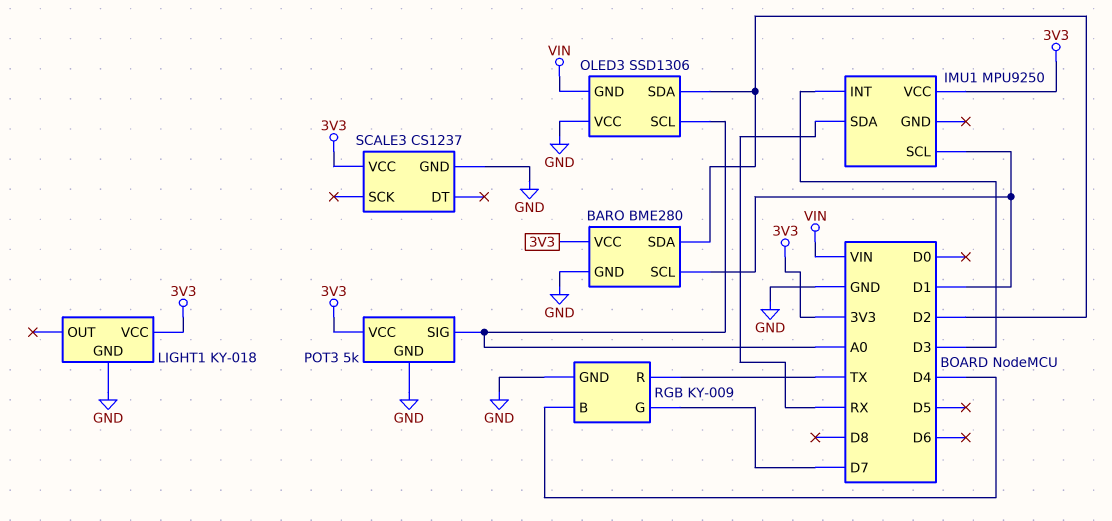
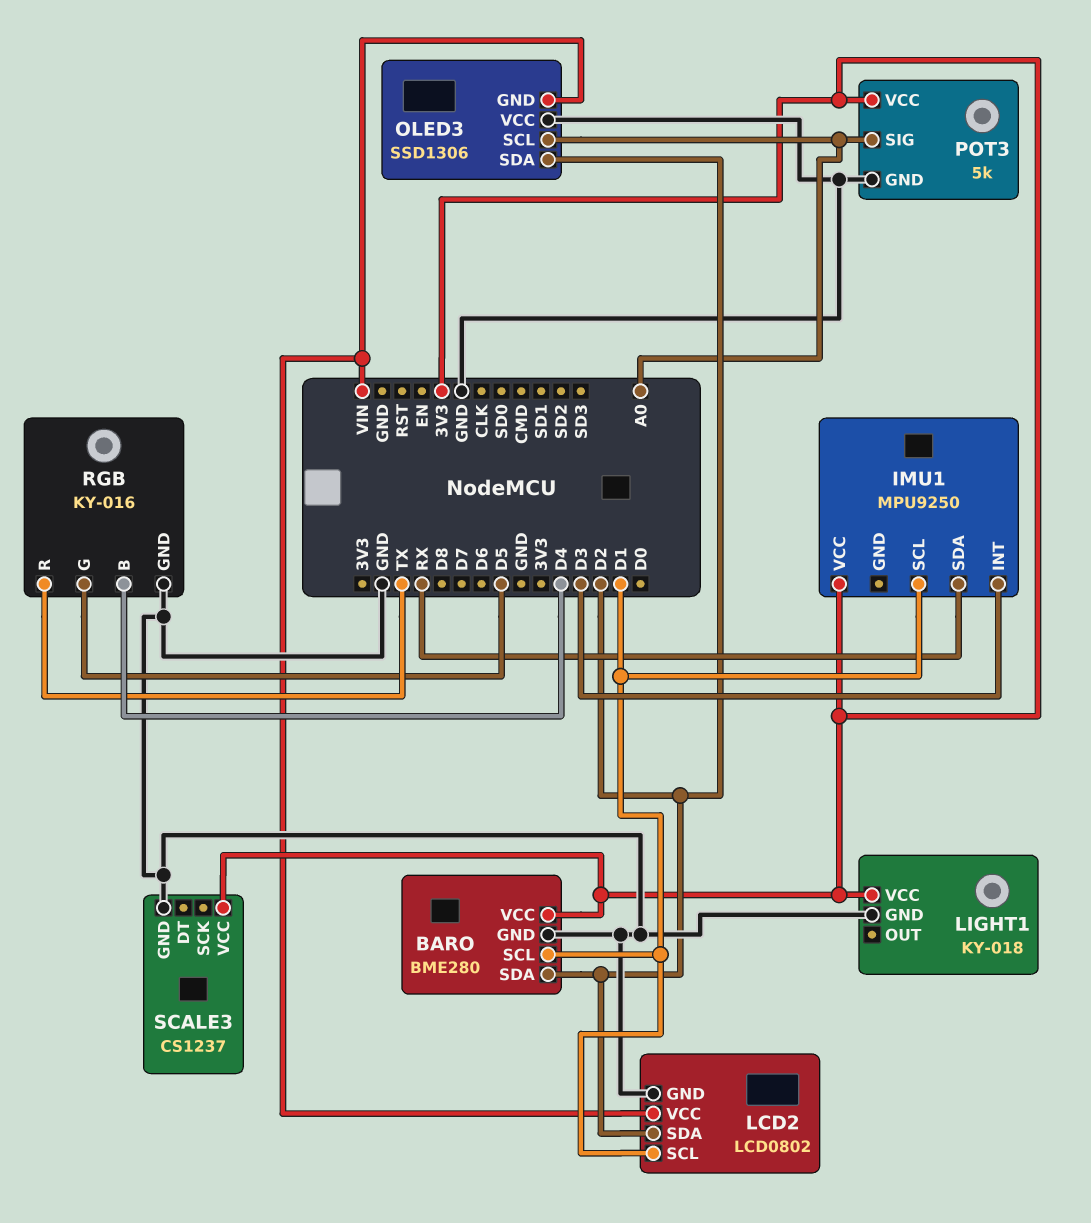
LCD2: none -> LCD0802
LCD2 pin GND: none -> GND
LCD2 pin SCL: none -> D1
LCD2 pin SDA: none -> D2
LCD2 pin VCC: none -> VIN
RGB: KY-009 -> KY-016
RGB pin G: D7 -> D5

